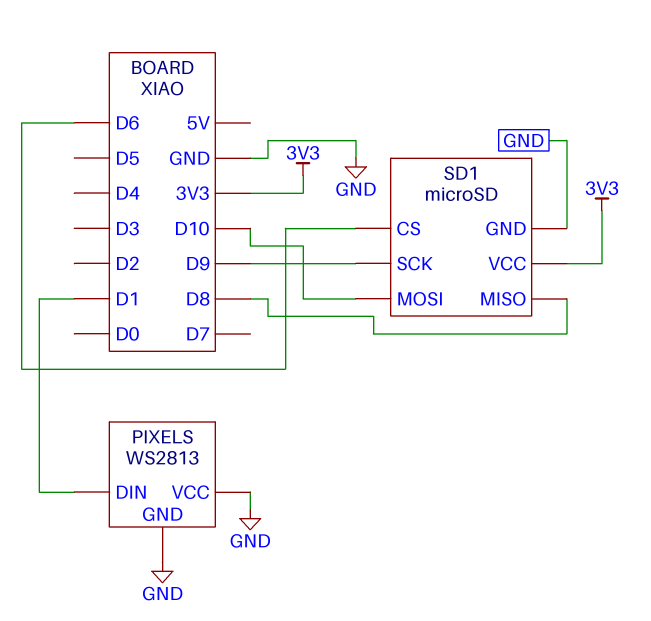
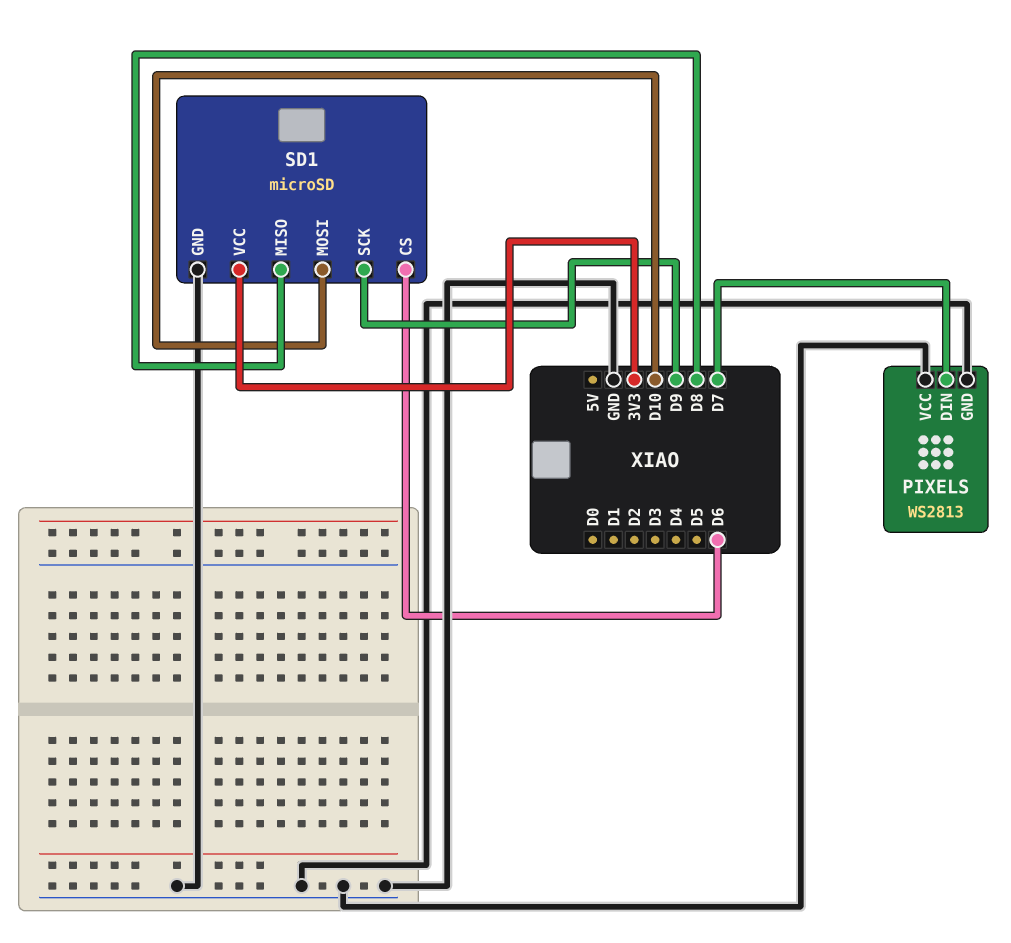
PIXELS pin DIN: D1 -> D7

